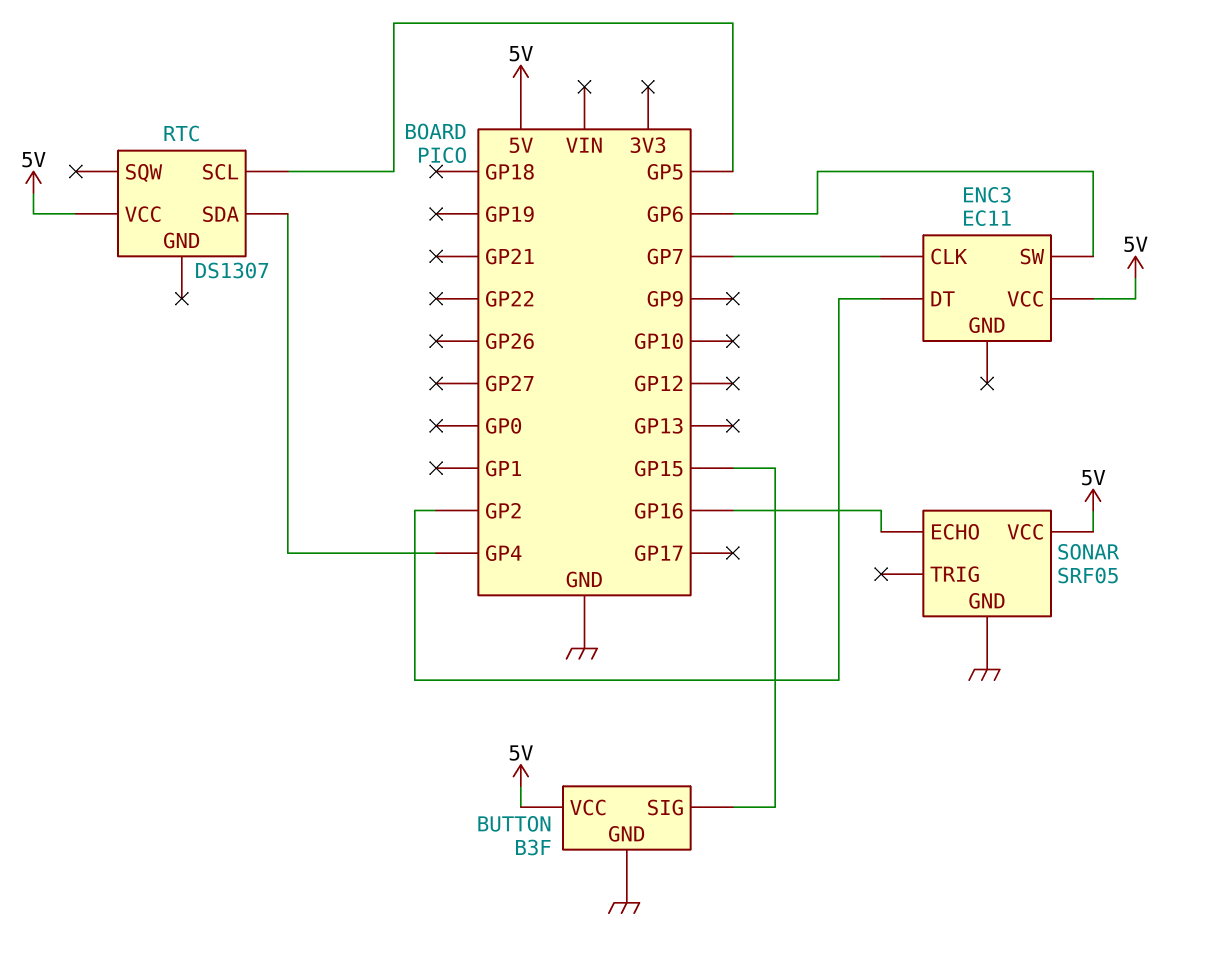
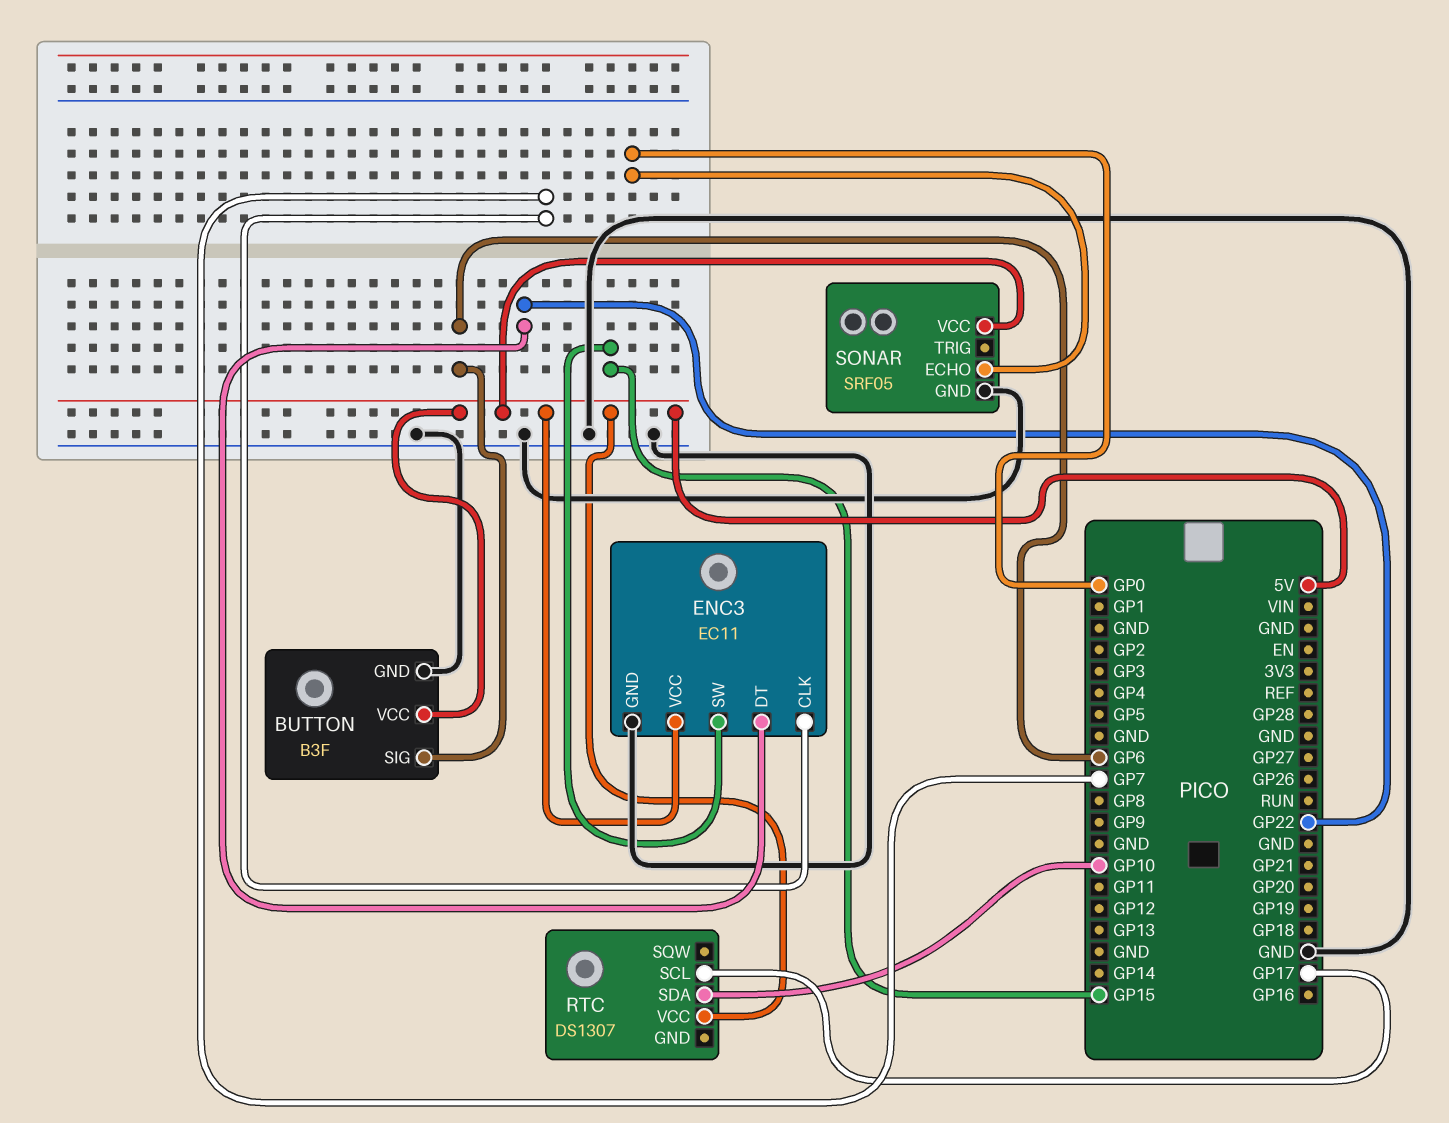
BUTTON pin SIG: GP15 -> GP6
ENC3 pin DT: GP2 -> GP22
ENC3 pin GND: none -> GND
ENC3 pin SW: GP6 -> GP15
RTC pin SCL: GP5 -> GP17
RTC pin SDA: GP4 -> GP10
SONAR pin ECHO: GP16 -> GP0

